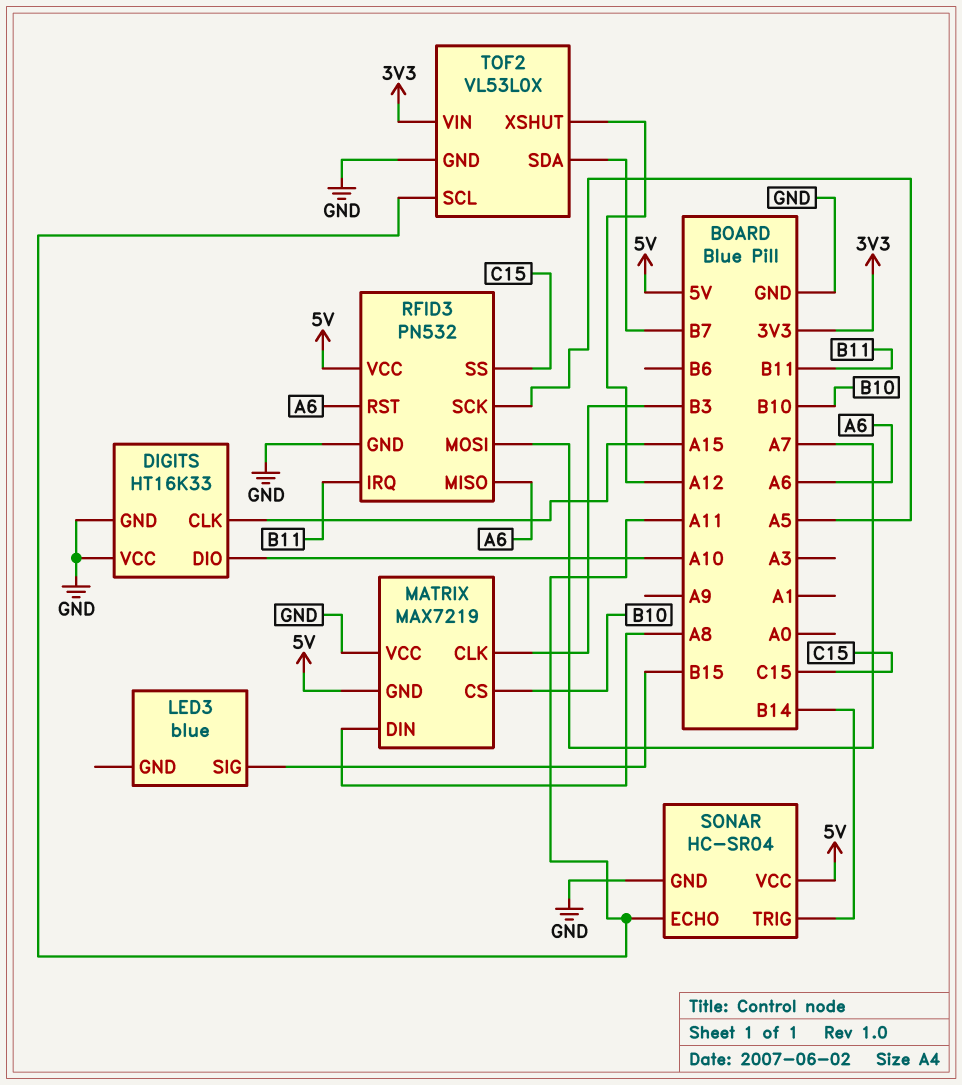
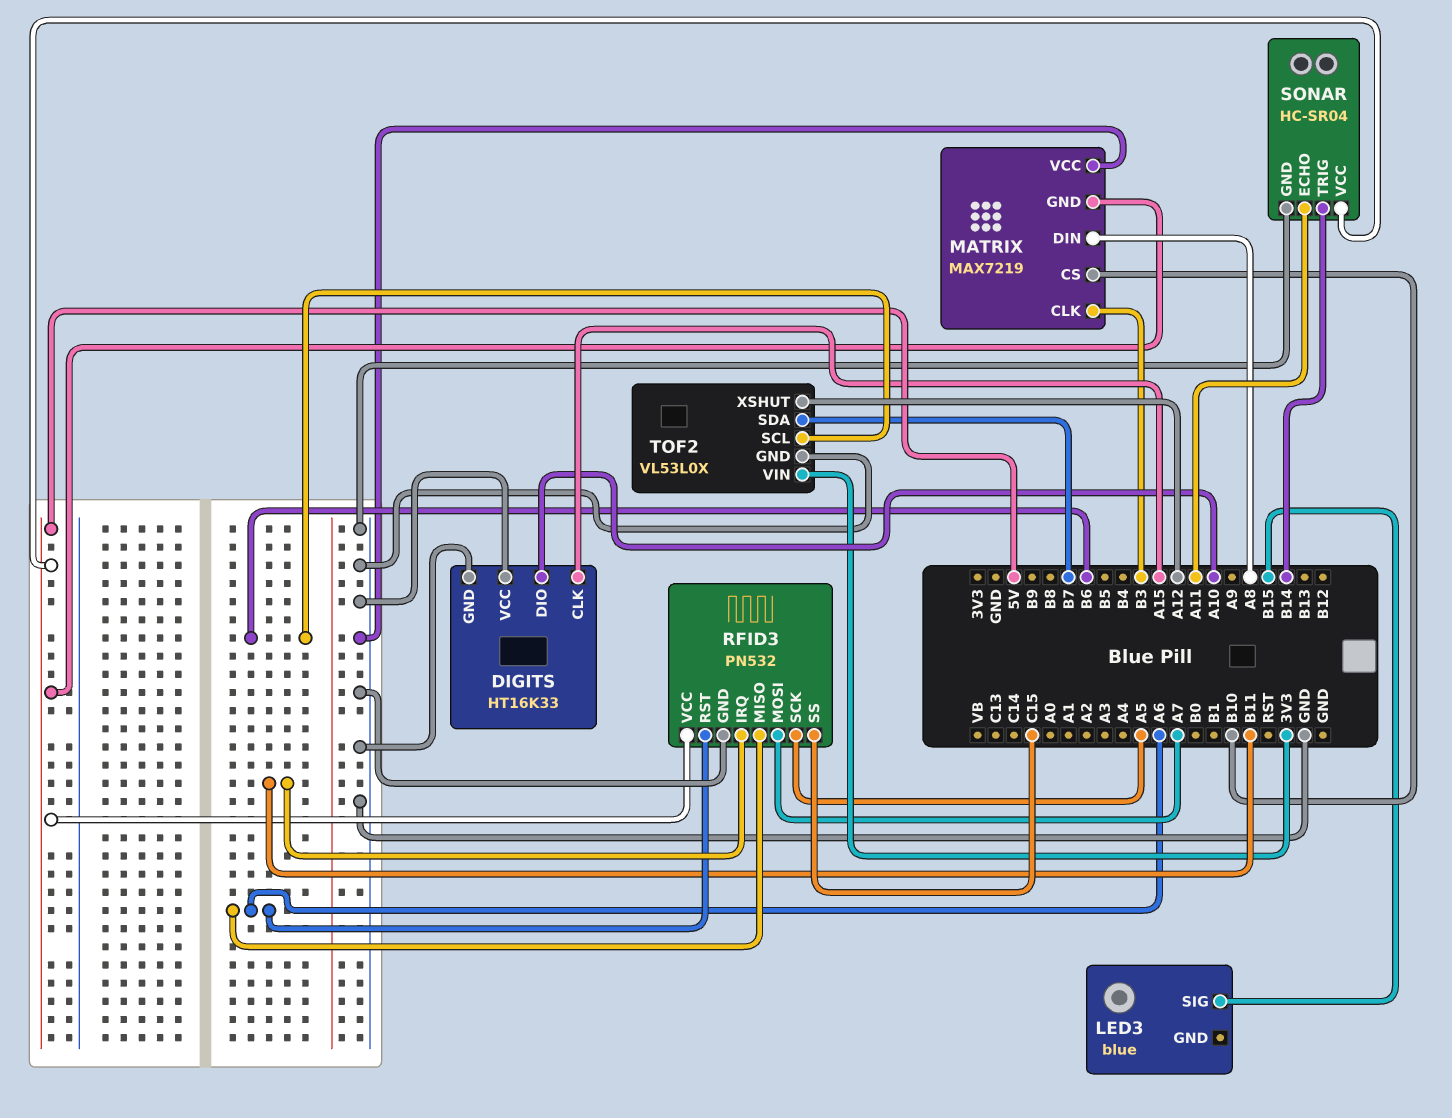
TOF2 pin SCL: A11 -> B6

